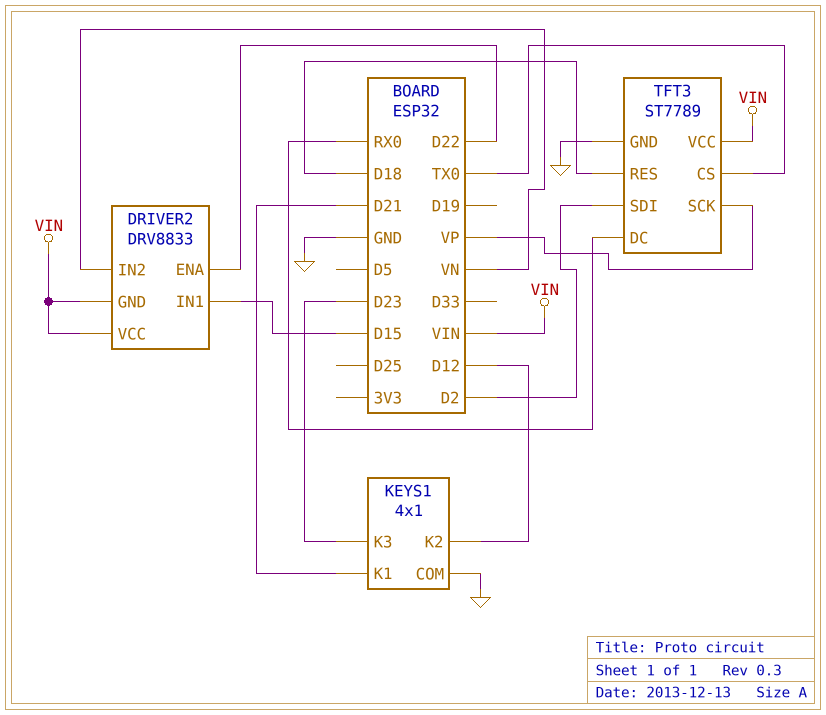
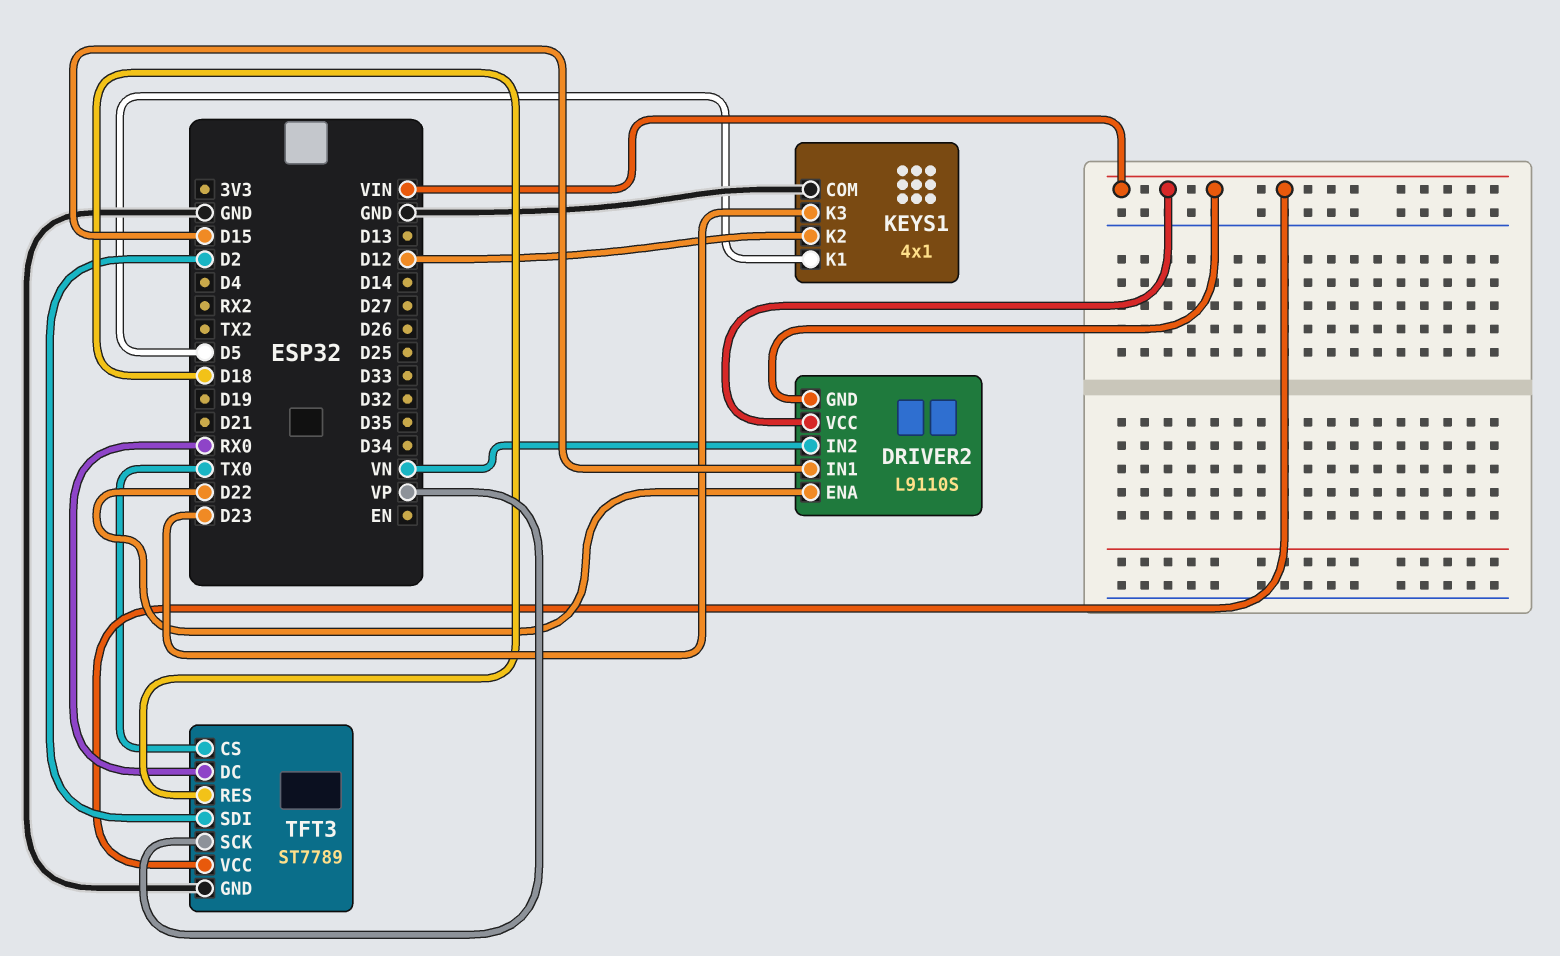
DRIVER2: DRV8833 -> L9110S
KEYS1 pin K1: D21 -> D5

